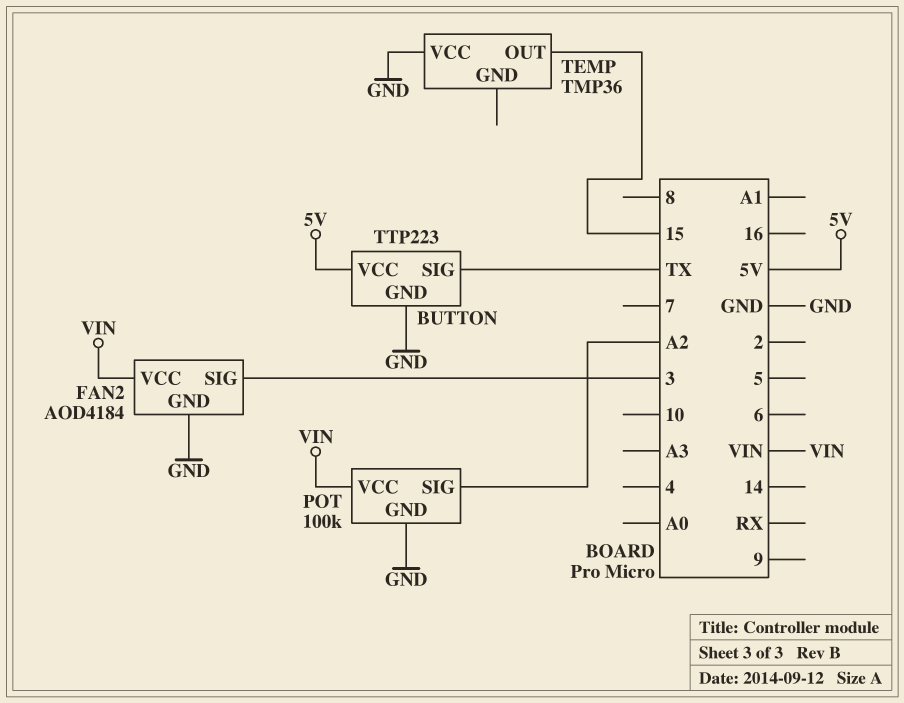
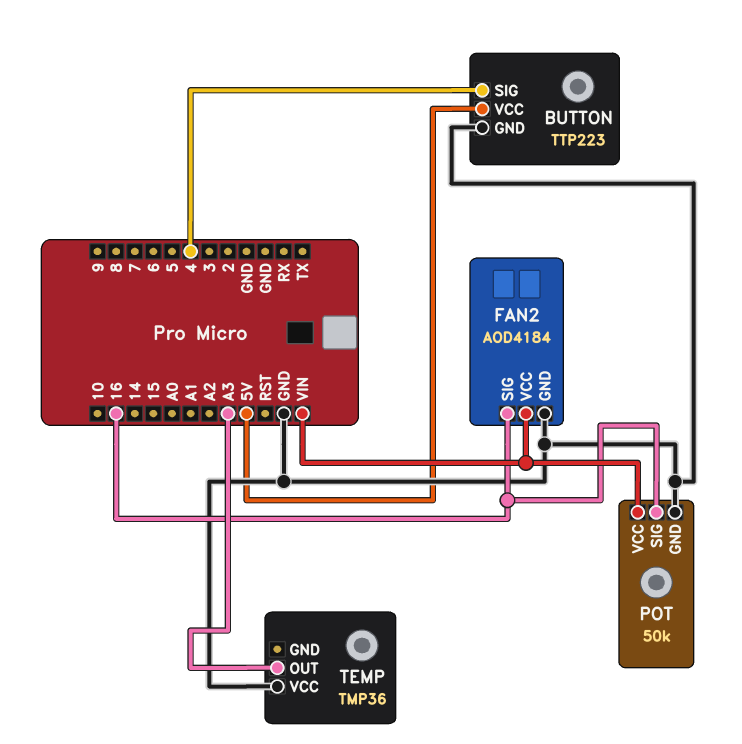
BUTTON pin SIG: TX -> 4
FAN2 pin SIG: 3 -> 16
POT: 100k -> 50k
POT pin SIG: A2 -> 16
TEMP pin OUT: 15 -> A3

